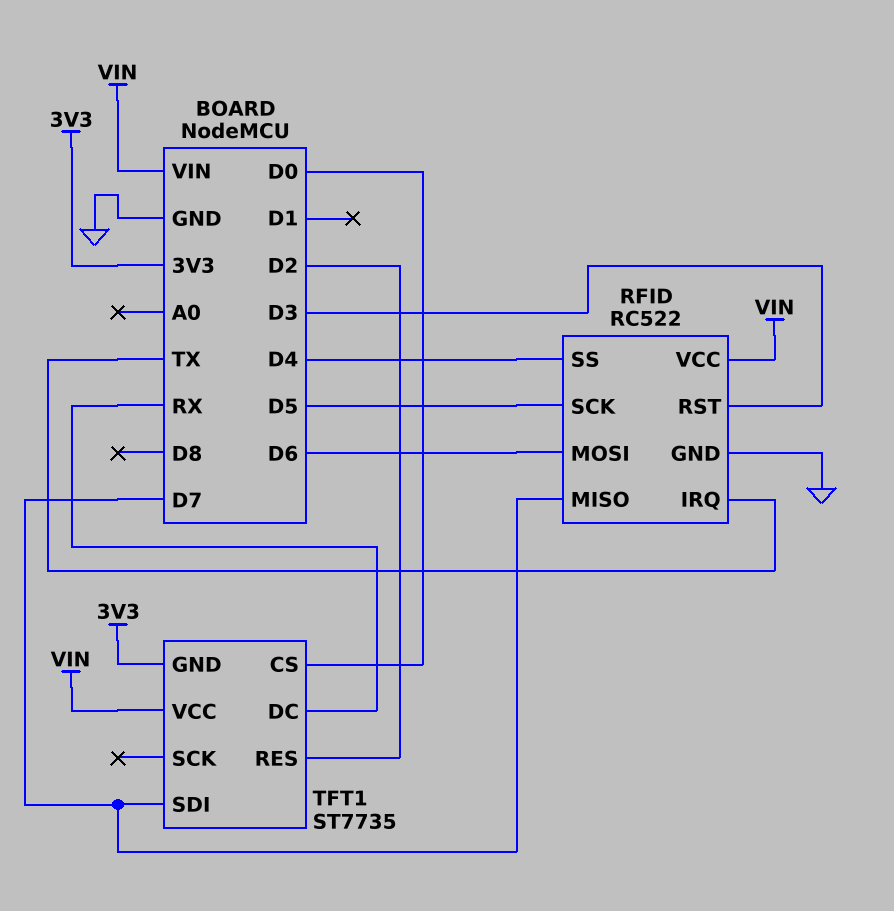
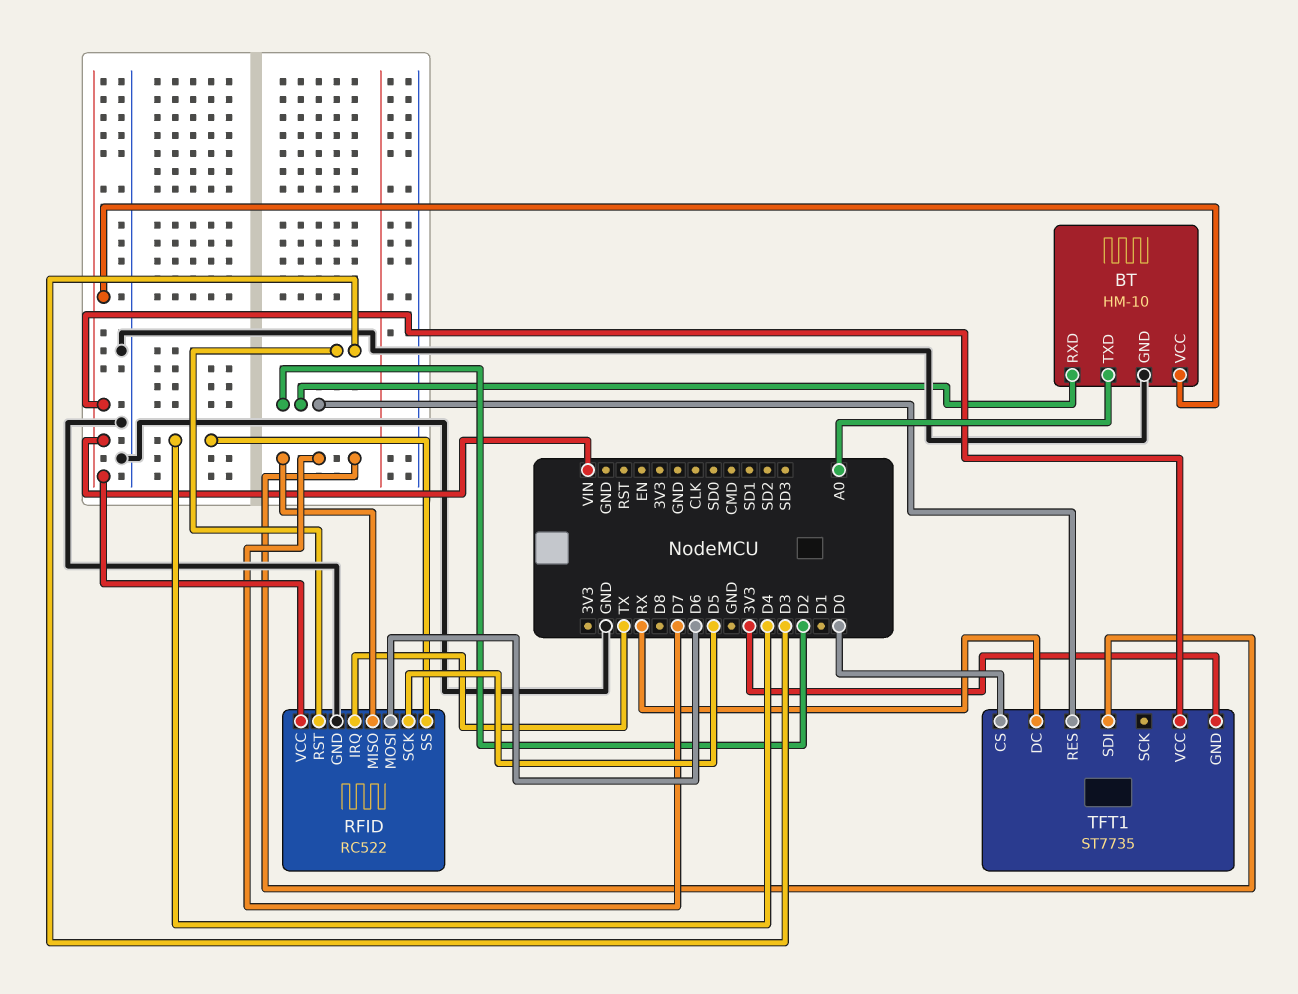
BT: none -> HM-10
BT pin GND: none -> GND
BT pin RXD: none -> D2
BT pin TXD: none -> A0
BT pin VCC: none -> VIN

